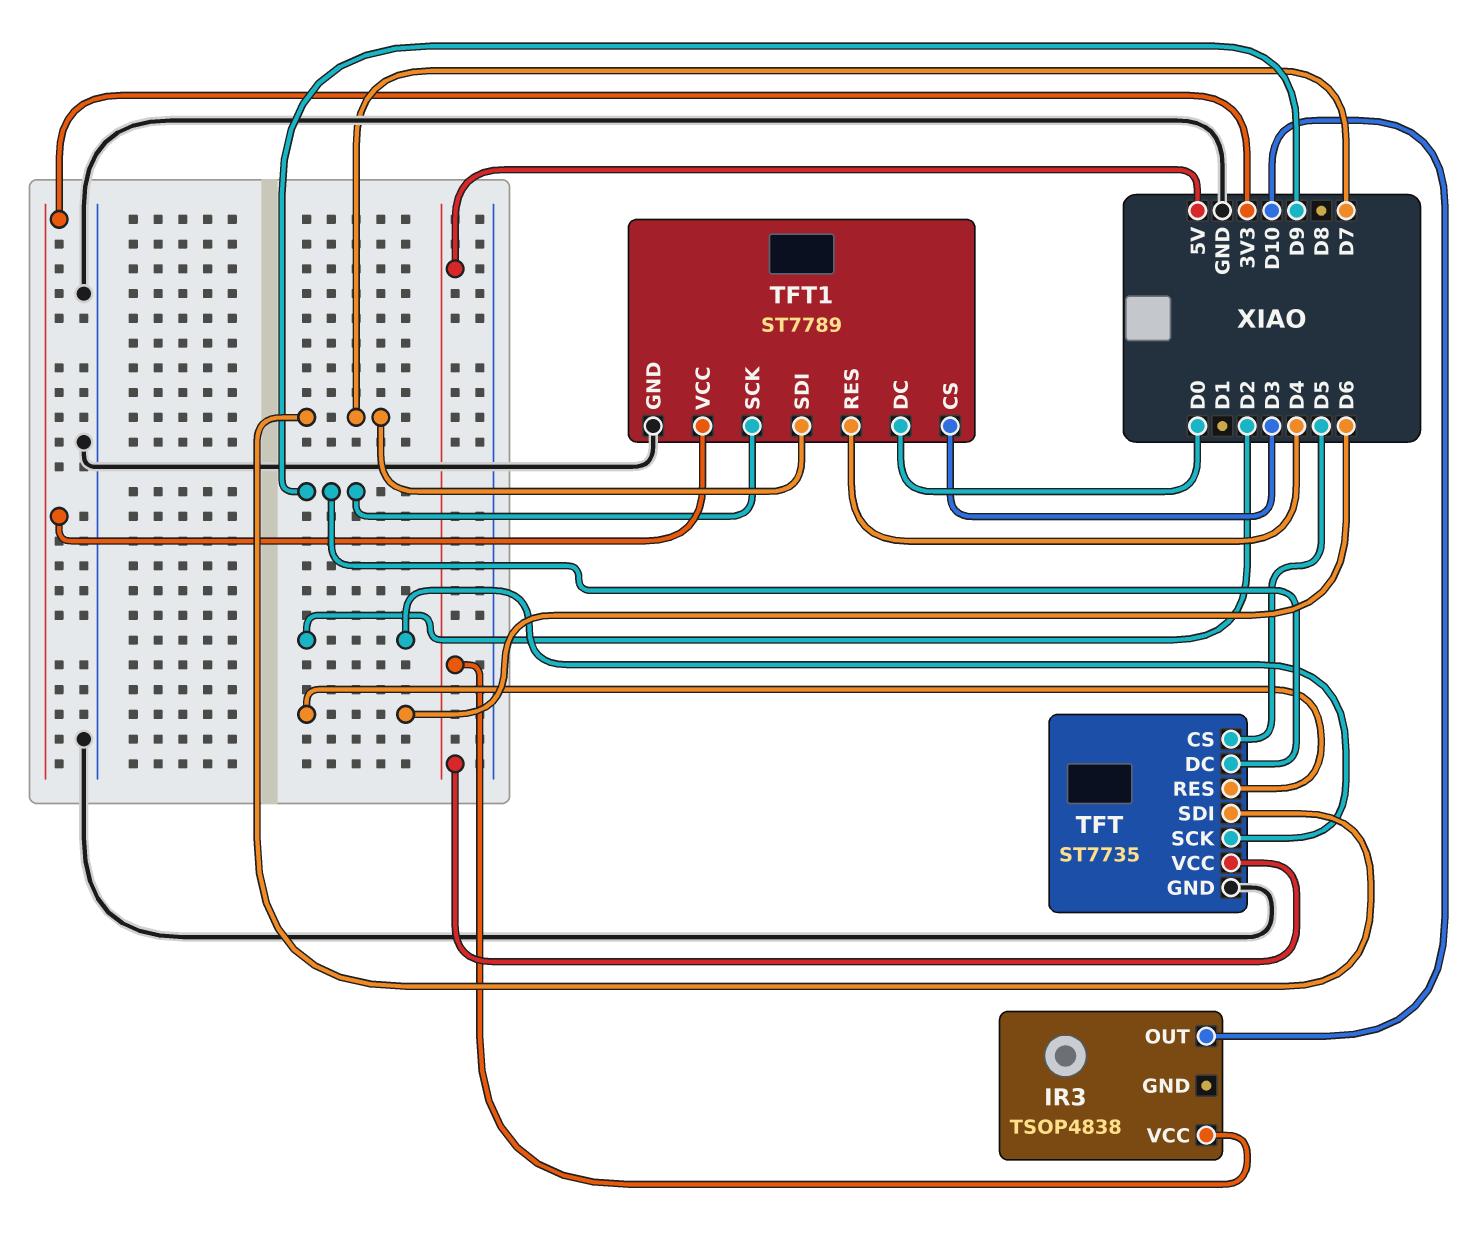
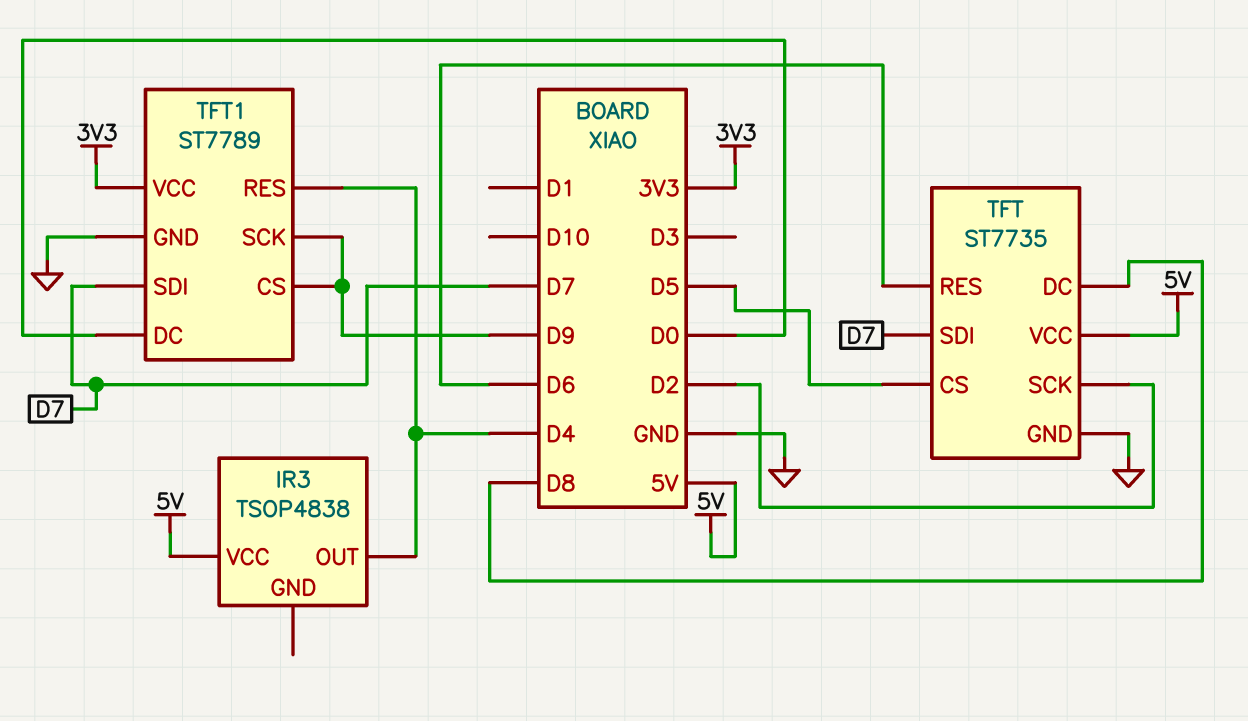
IR3 pin OUT: D10 -> D4
TFT pin DC: D9 -> D8
TFT1 pin CS: D3 -> D9

